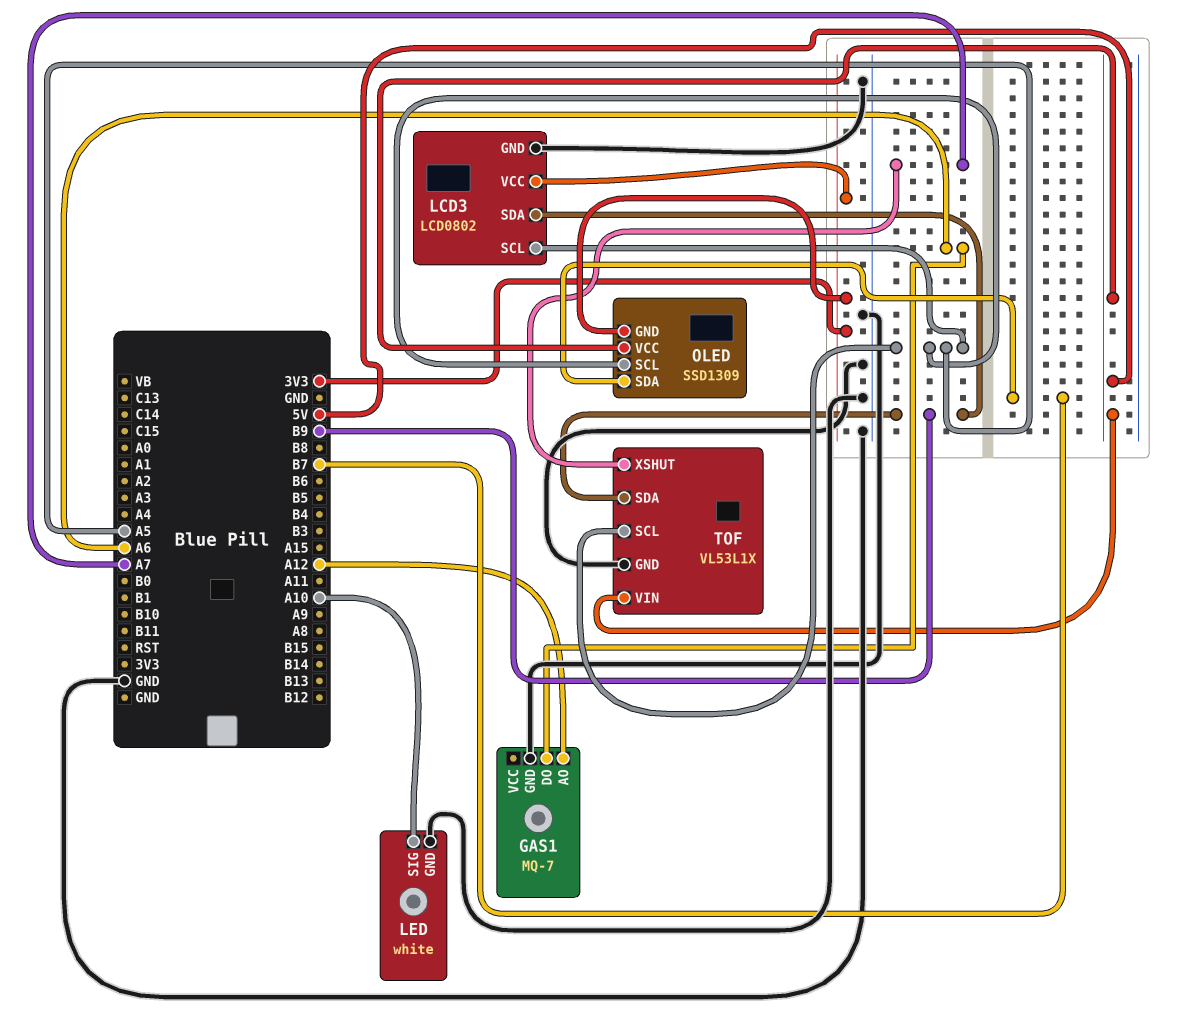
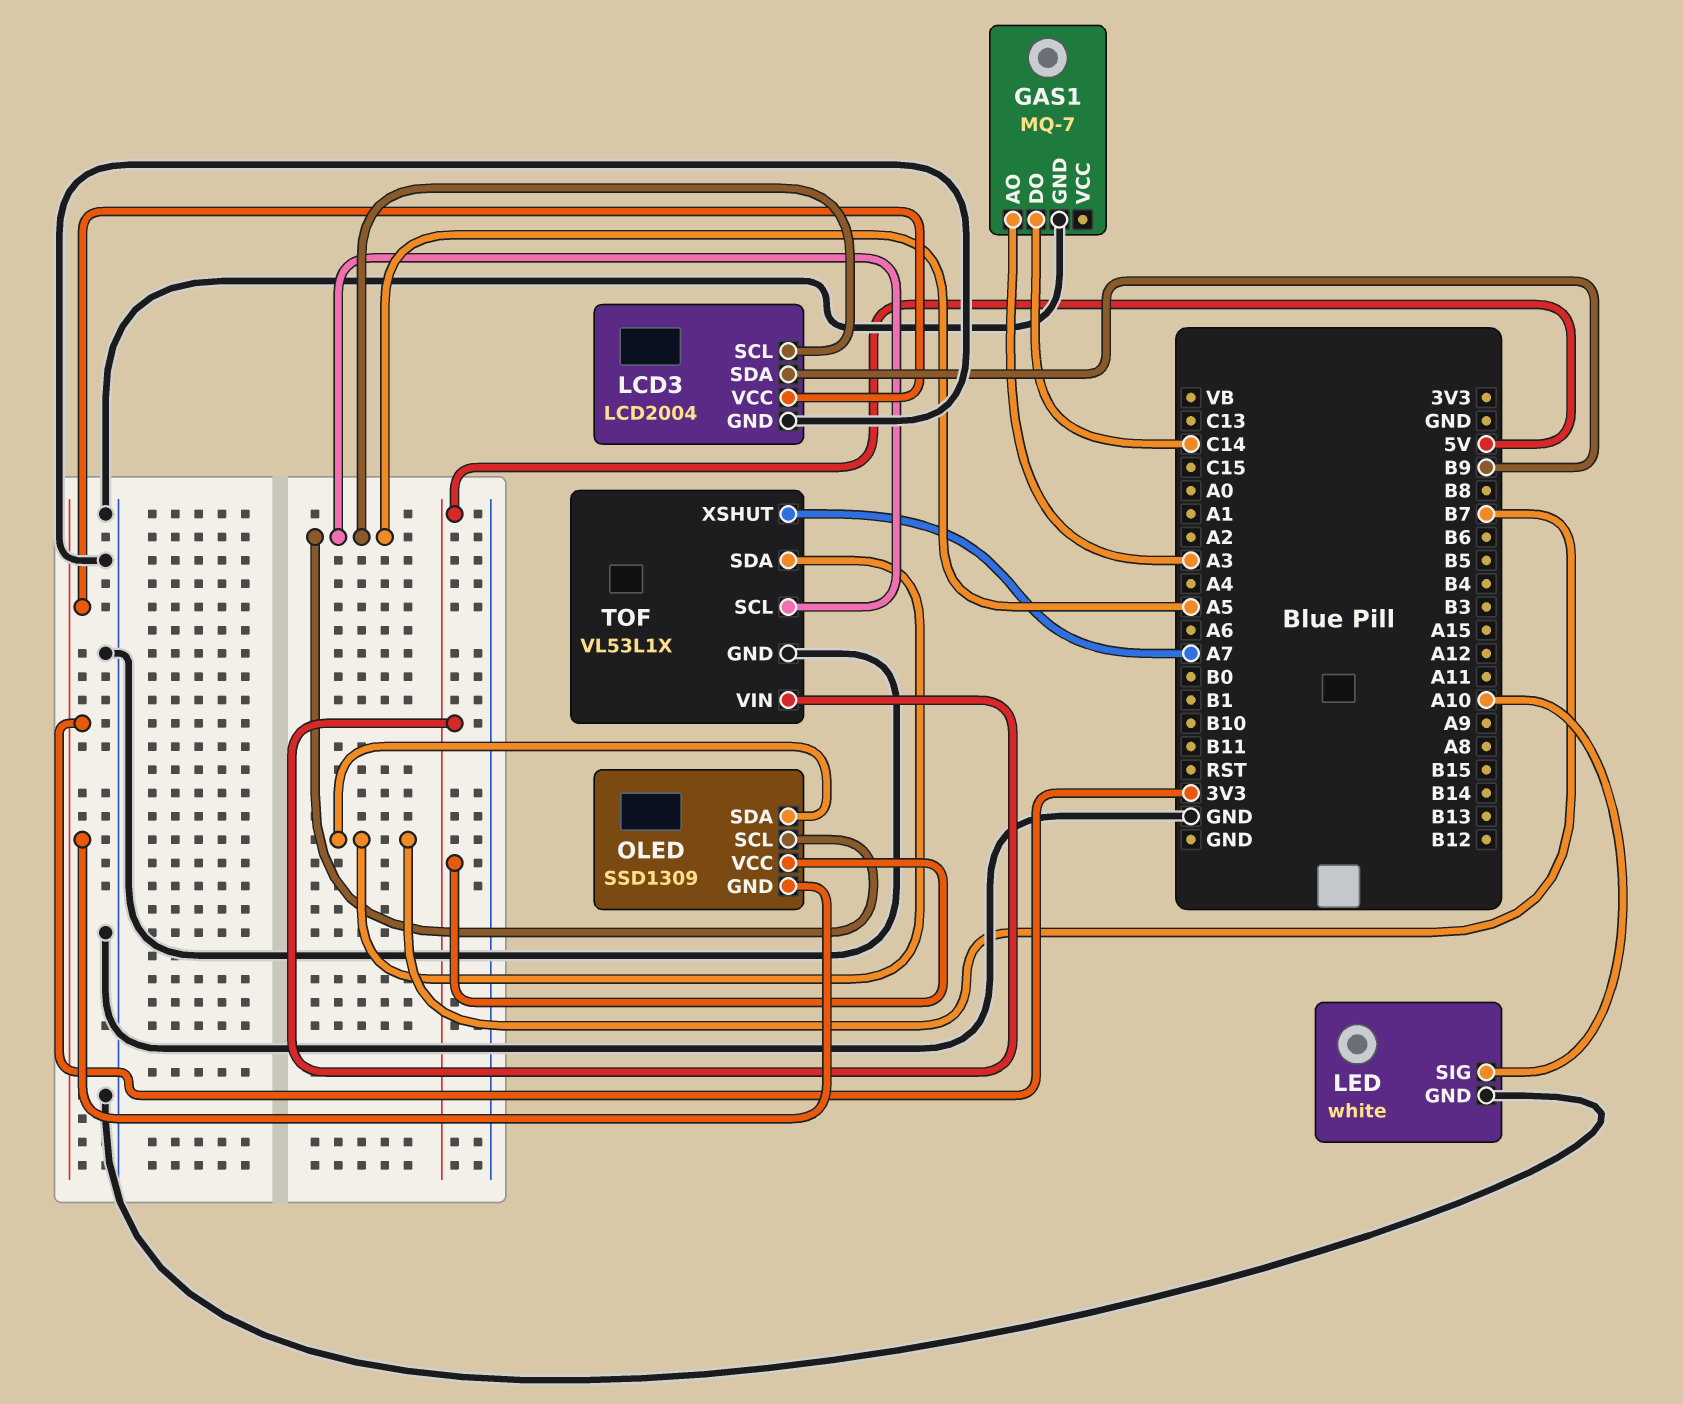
GAS1 pin AO: A12 -> A3
GAS1 pin DO: A6 -> C14
LCD3: LCD0802 -> LCD2004
TOF pin SDA: B9 -> B7

